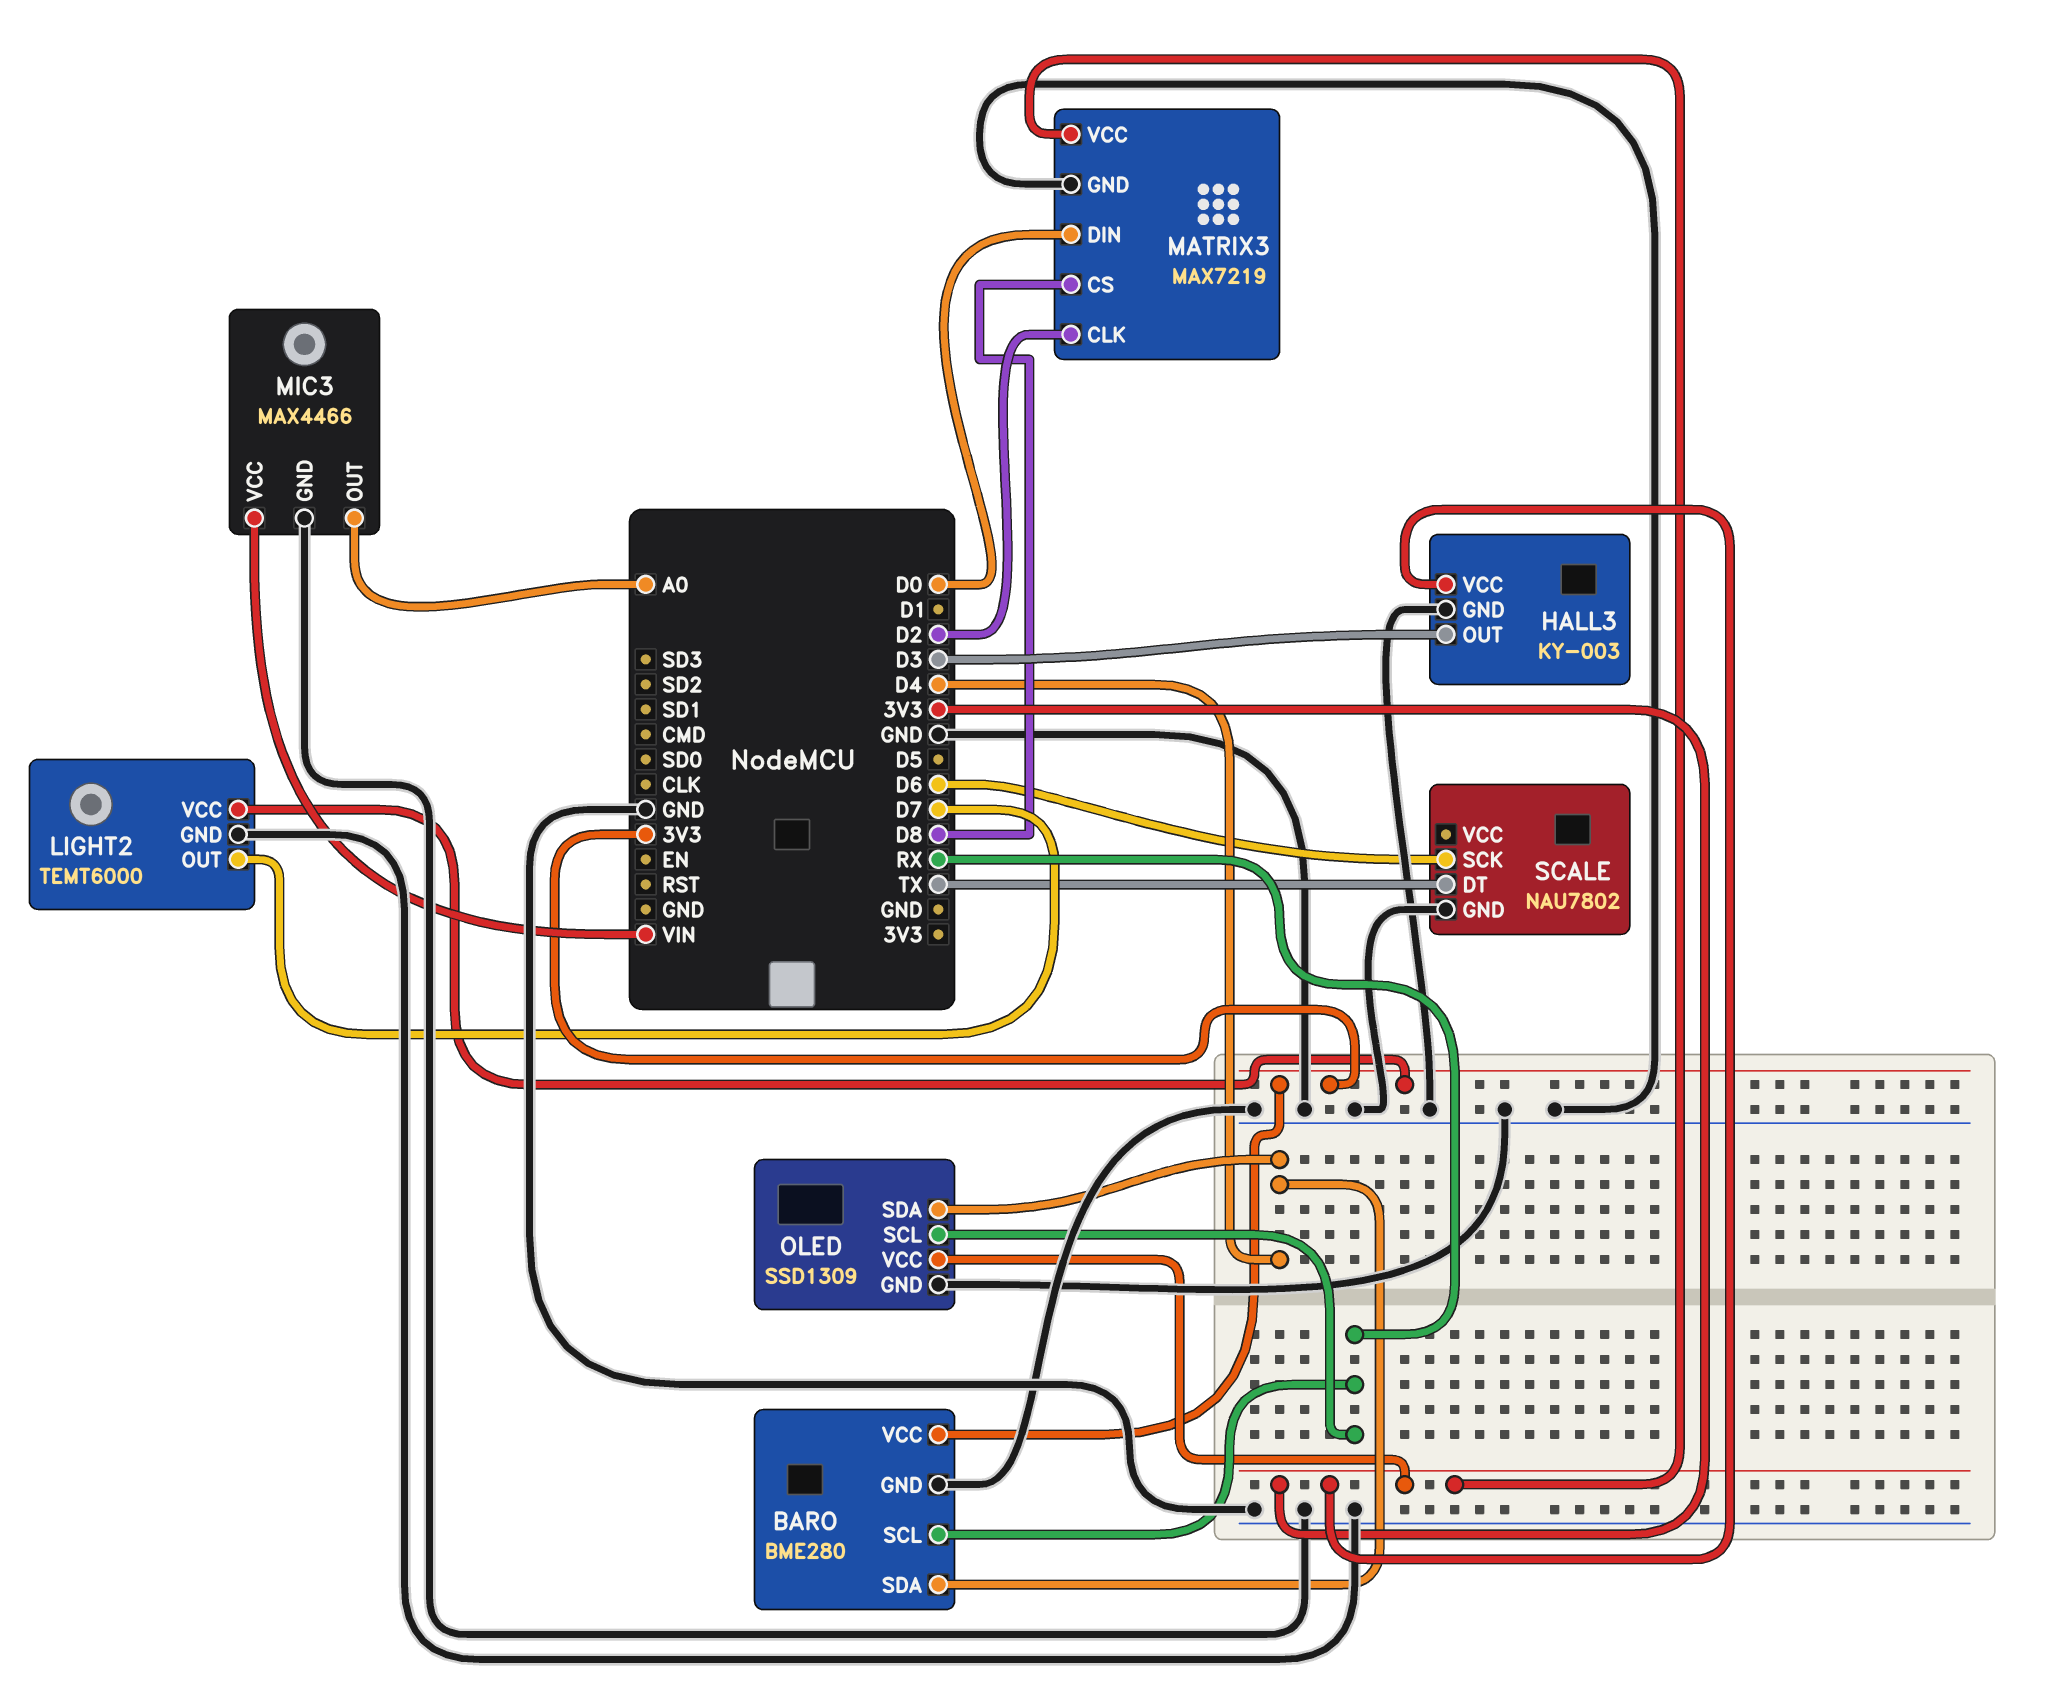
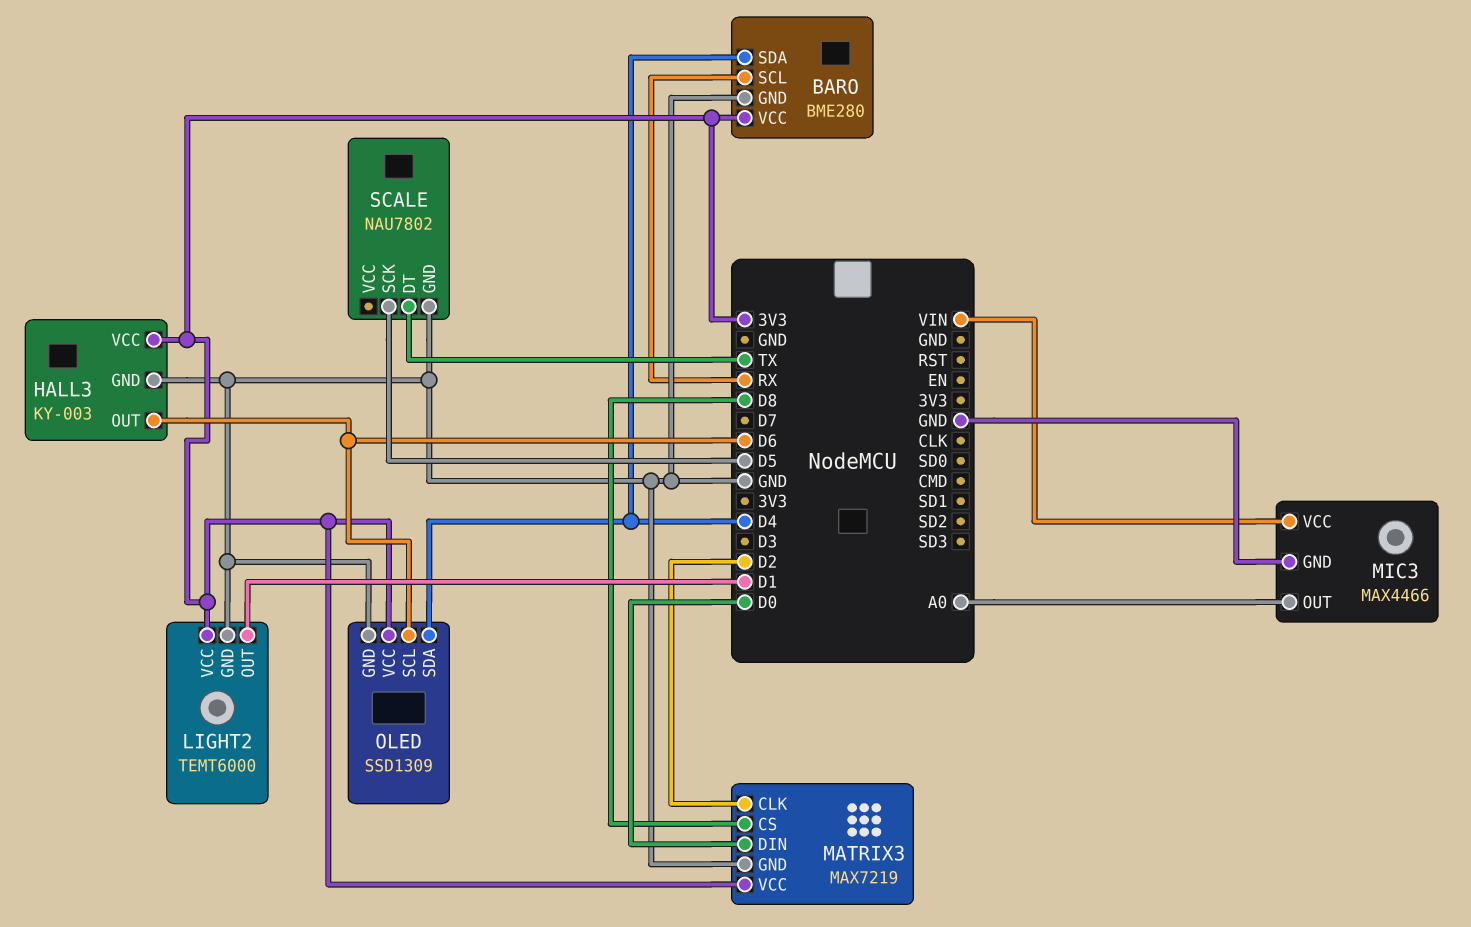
HALL3 pin OUT: D3 -> D6
LIGHT2 pin OUT: D7 -> D1
OLED pin SCL: RX -> D6
SCALE pin SCK: D6 -> D5

